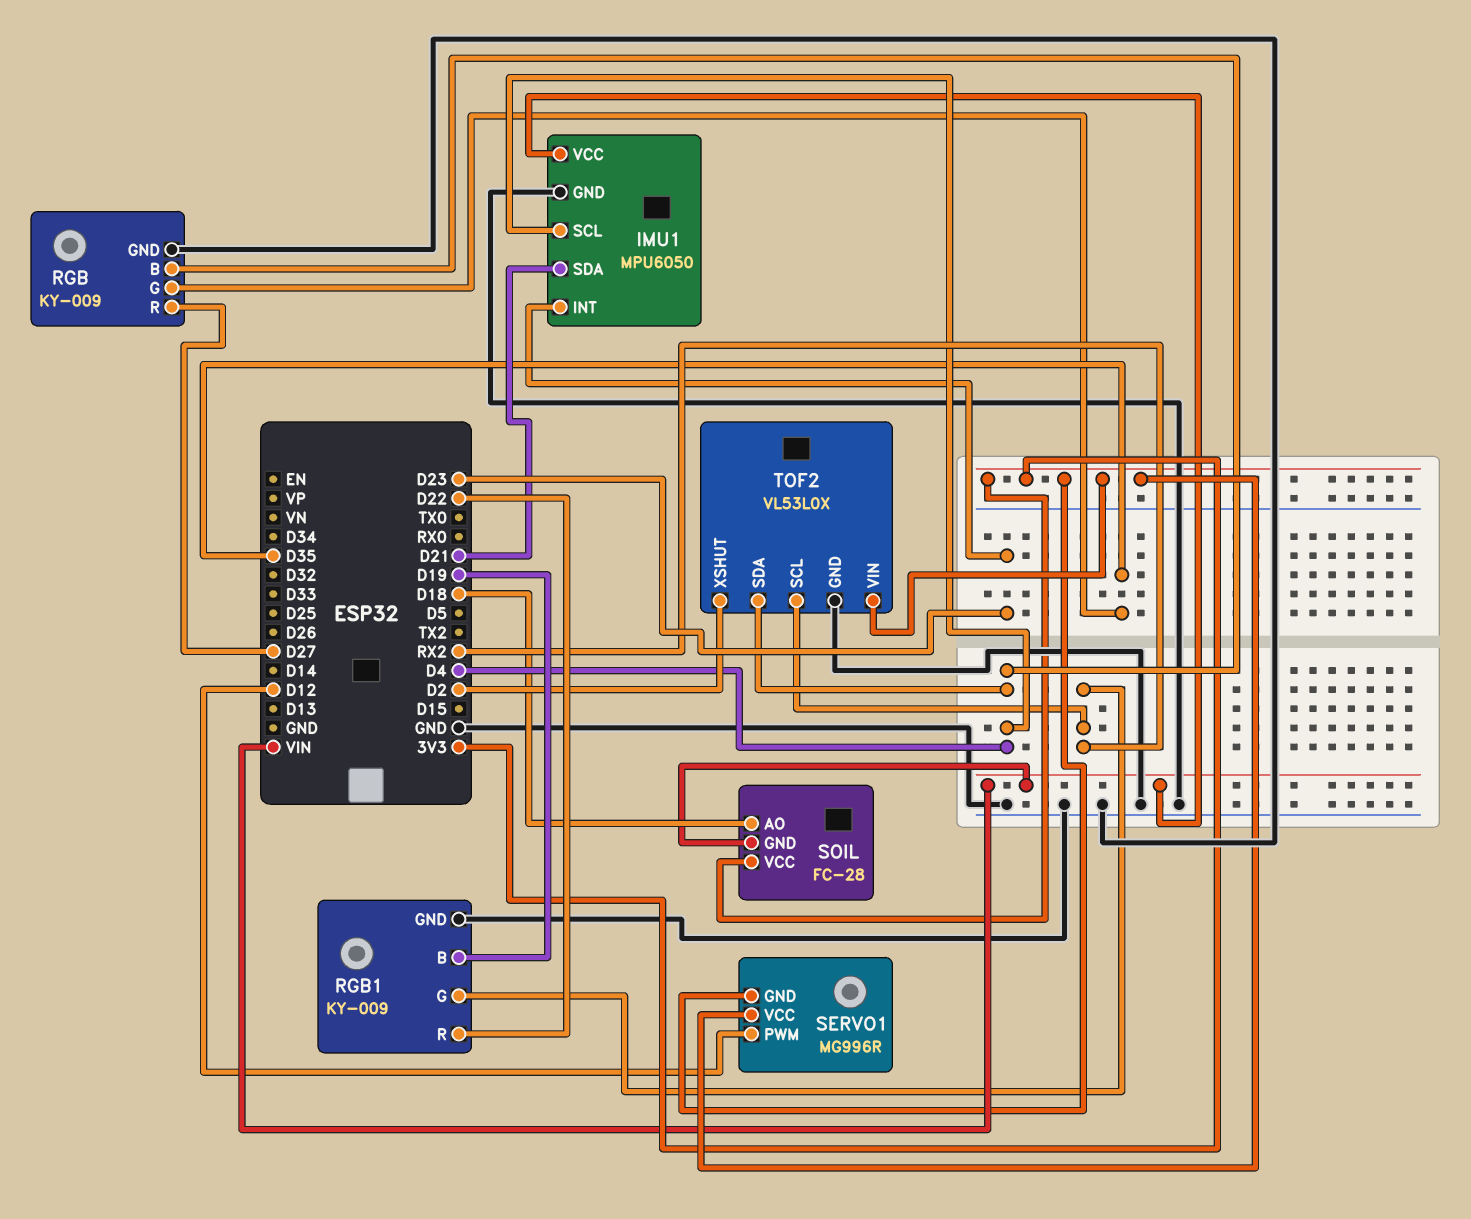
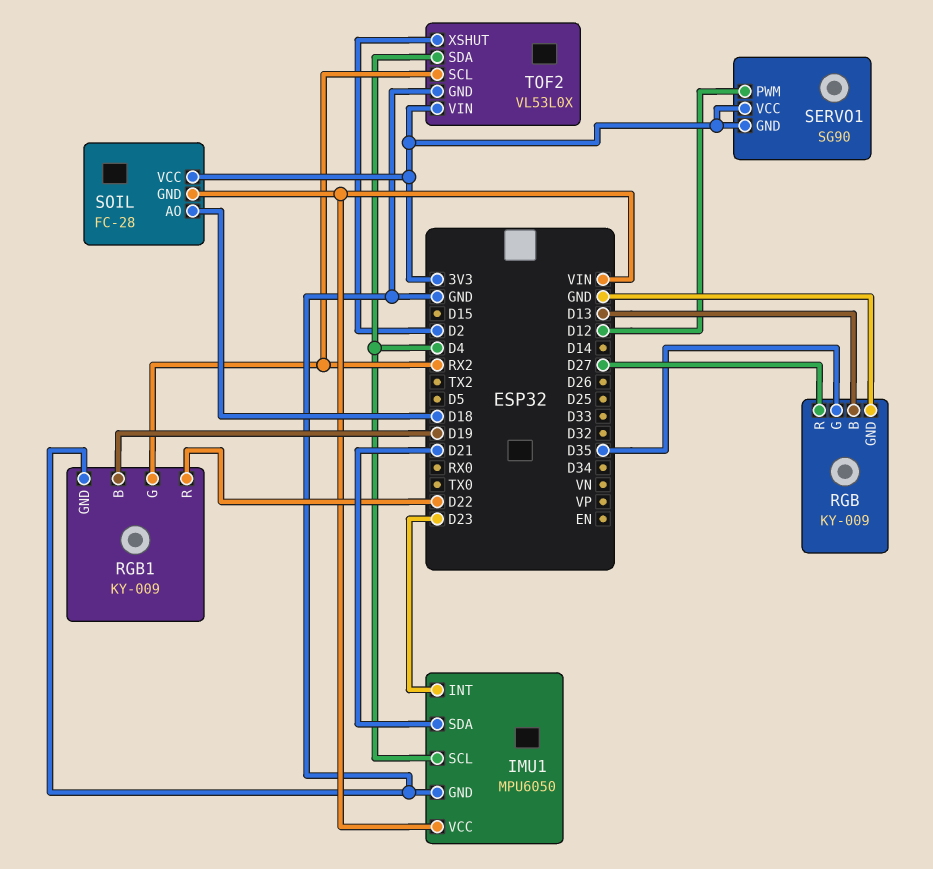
RGB pin B: D4 -> D13
SERVO1: MG996R -> SG90

